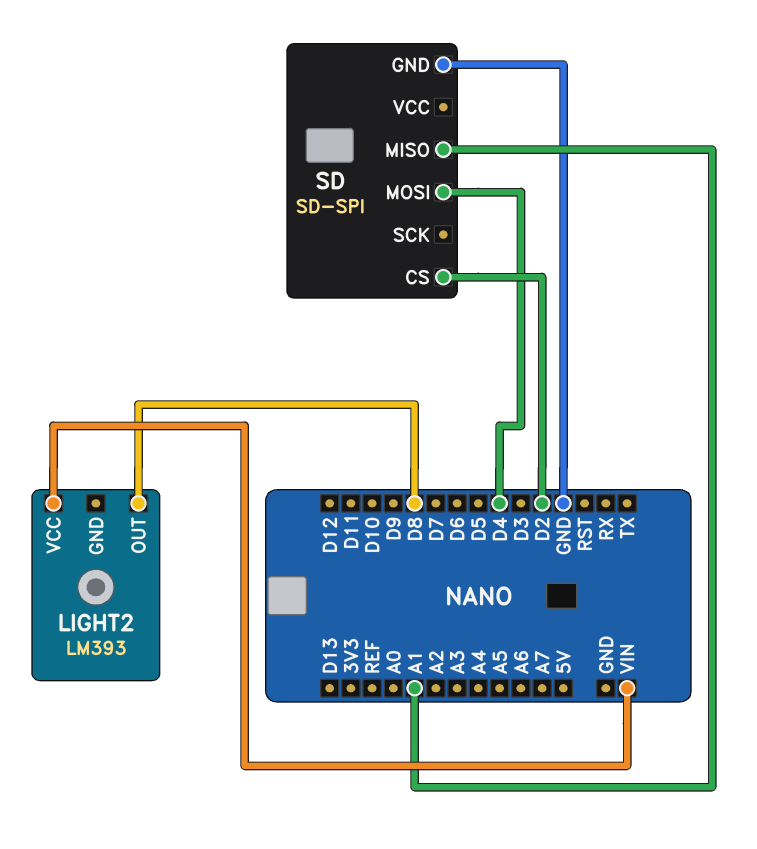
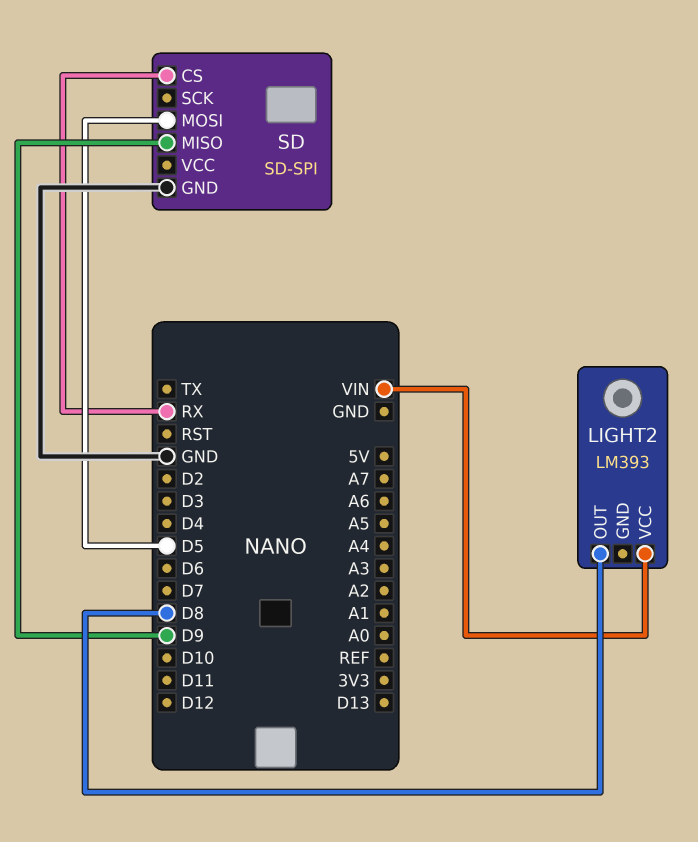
SD pin CS: D2 -> RX
SD pin MISO: A1 -> D9
SD pin MOSI: D4 -> D5

